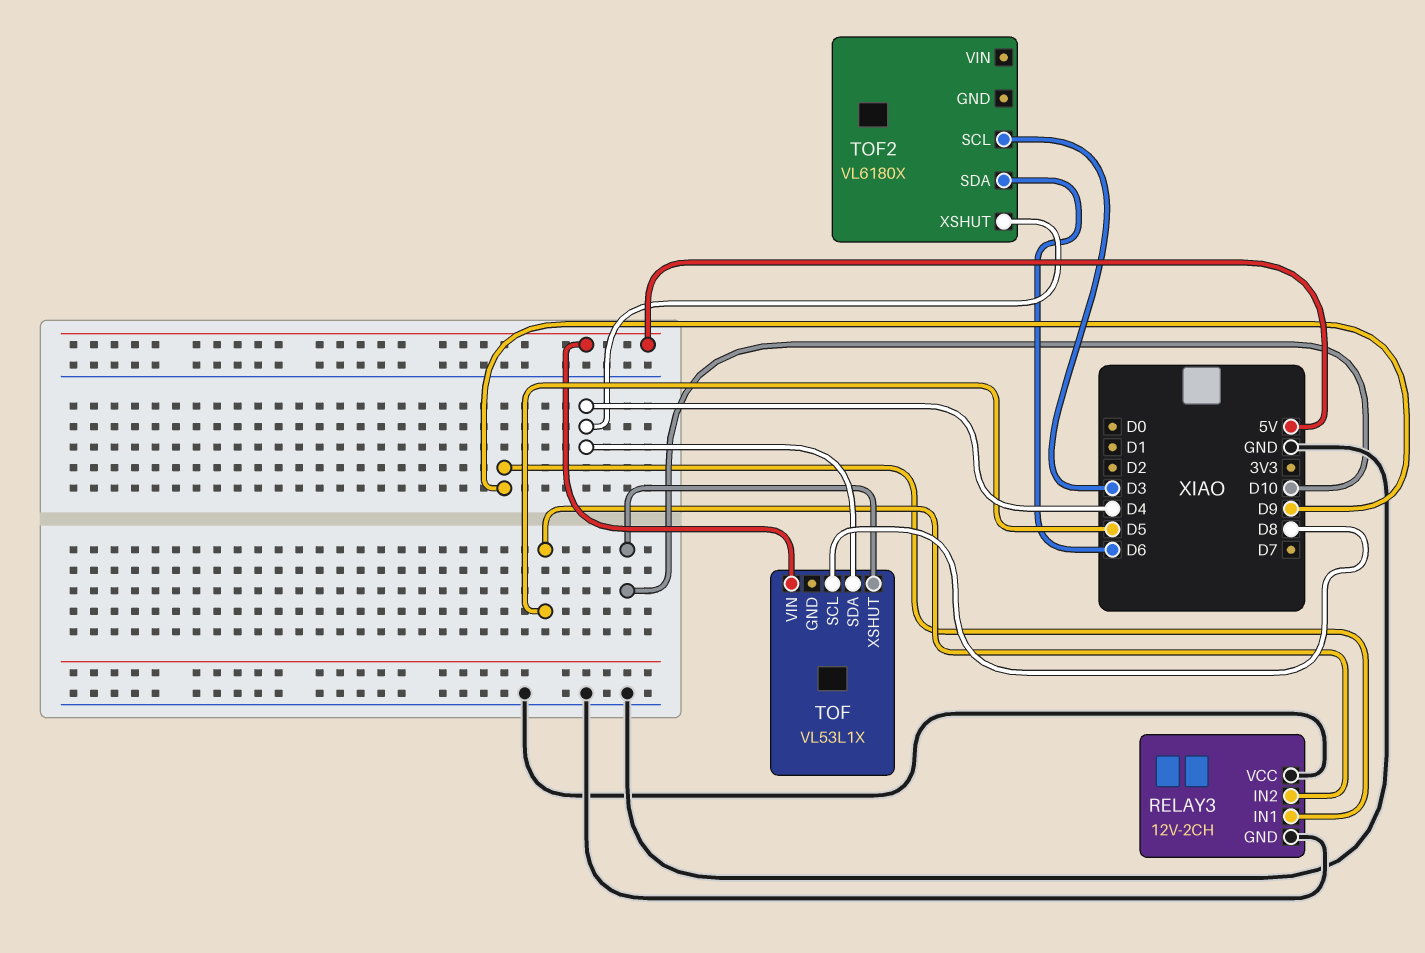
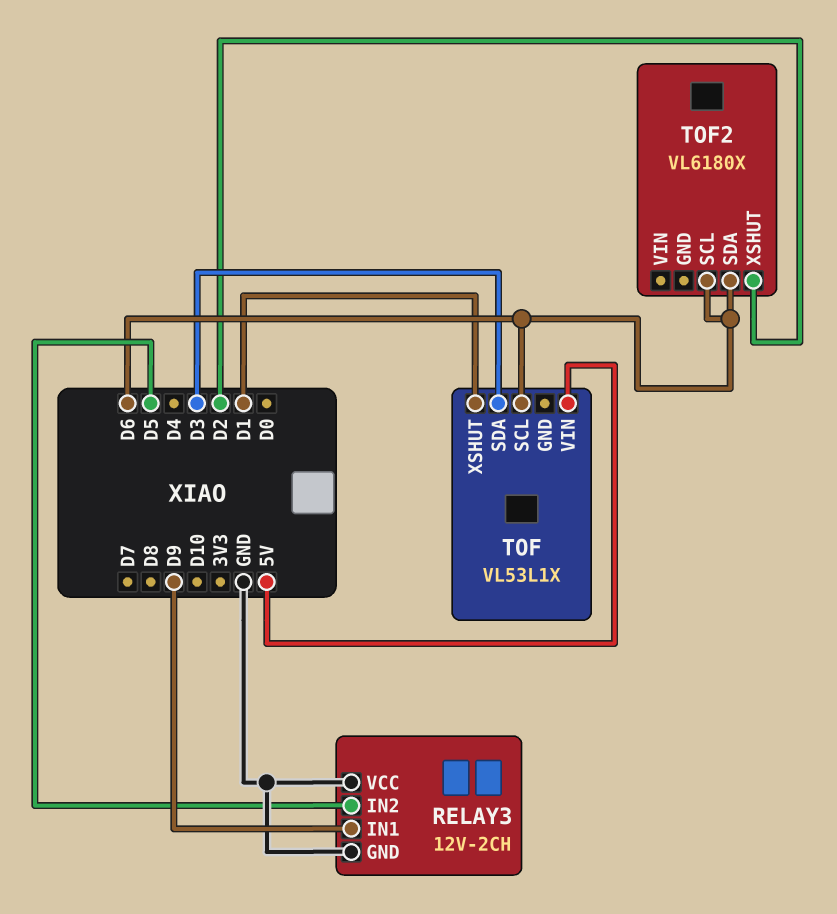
TOF pin SCL: D8 -> D6
TOF pin SDA: D4 -> D3
TOF pin XSHUT: D10 -> D1
TOF2 pin SCL: D3 -> D6
TOF2 pin XSHUT: D4 -> D2

